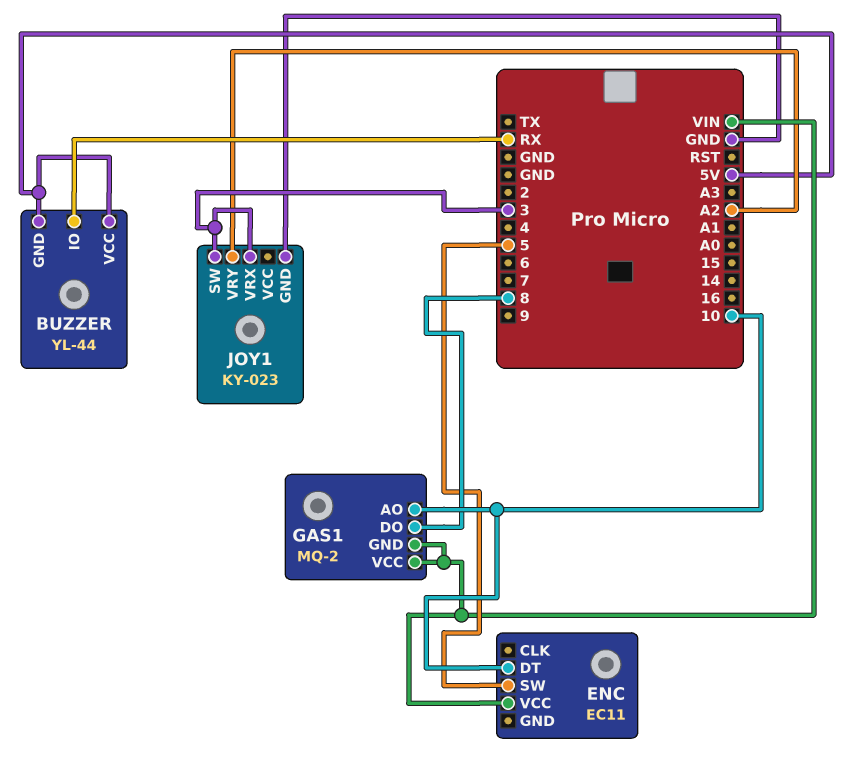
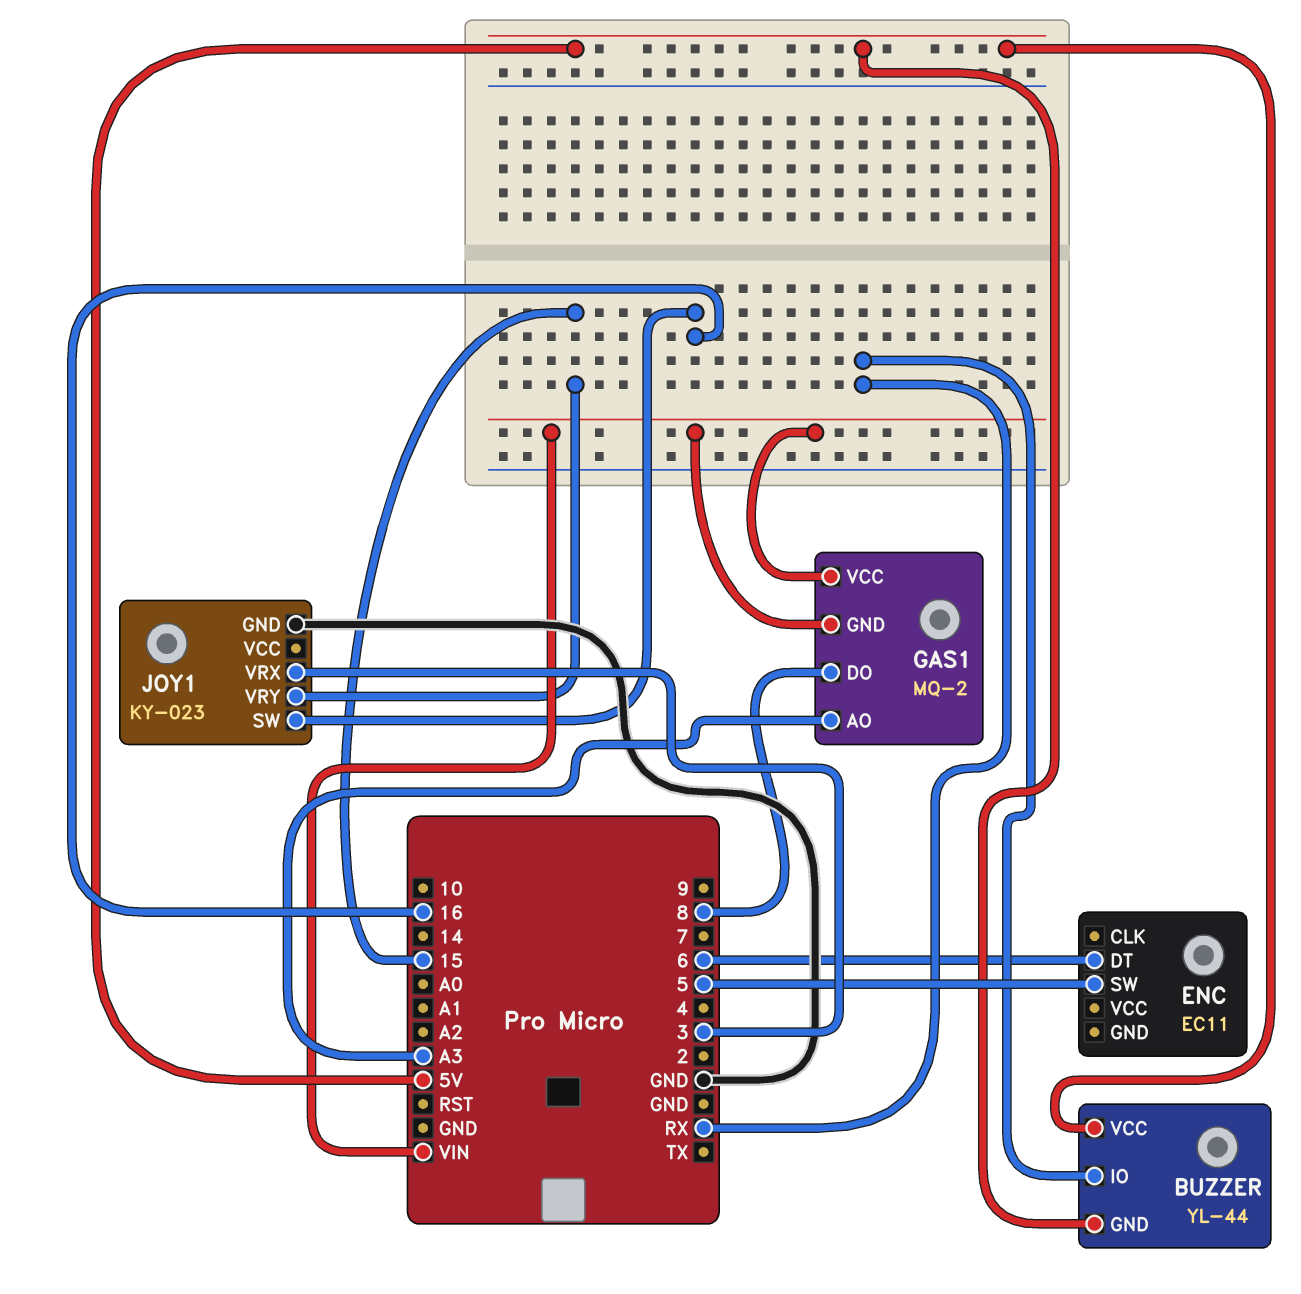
ENC pin DT: 10 -> 6
ENC pin VCC: VIN -> none
GAS1 pin AO: 10 -> A3
JOY1 pin SW: 3 -> 16
JOY1 pin VRY: A2 -> 15

